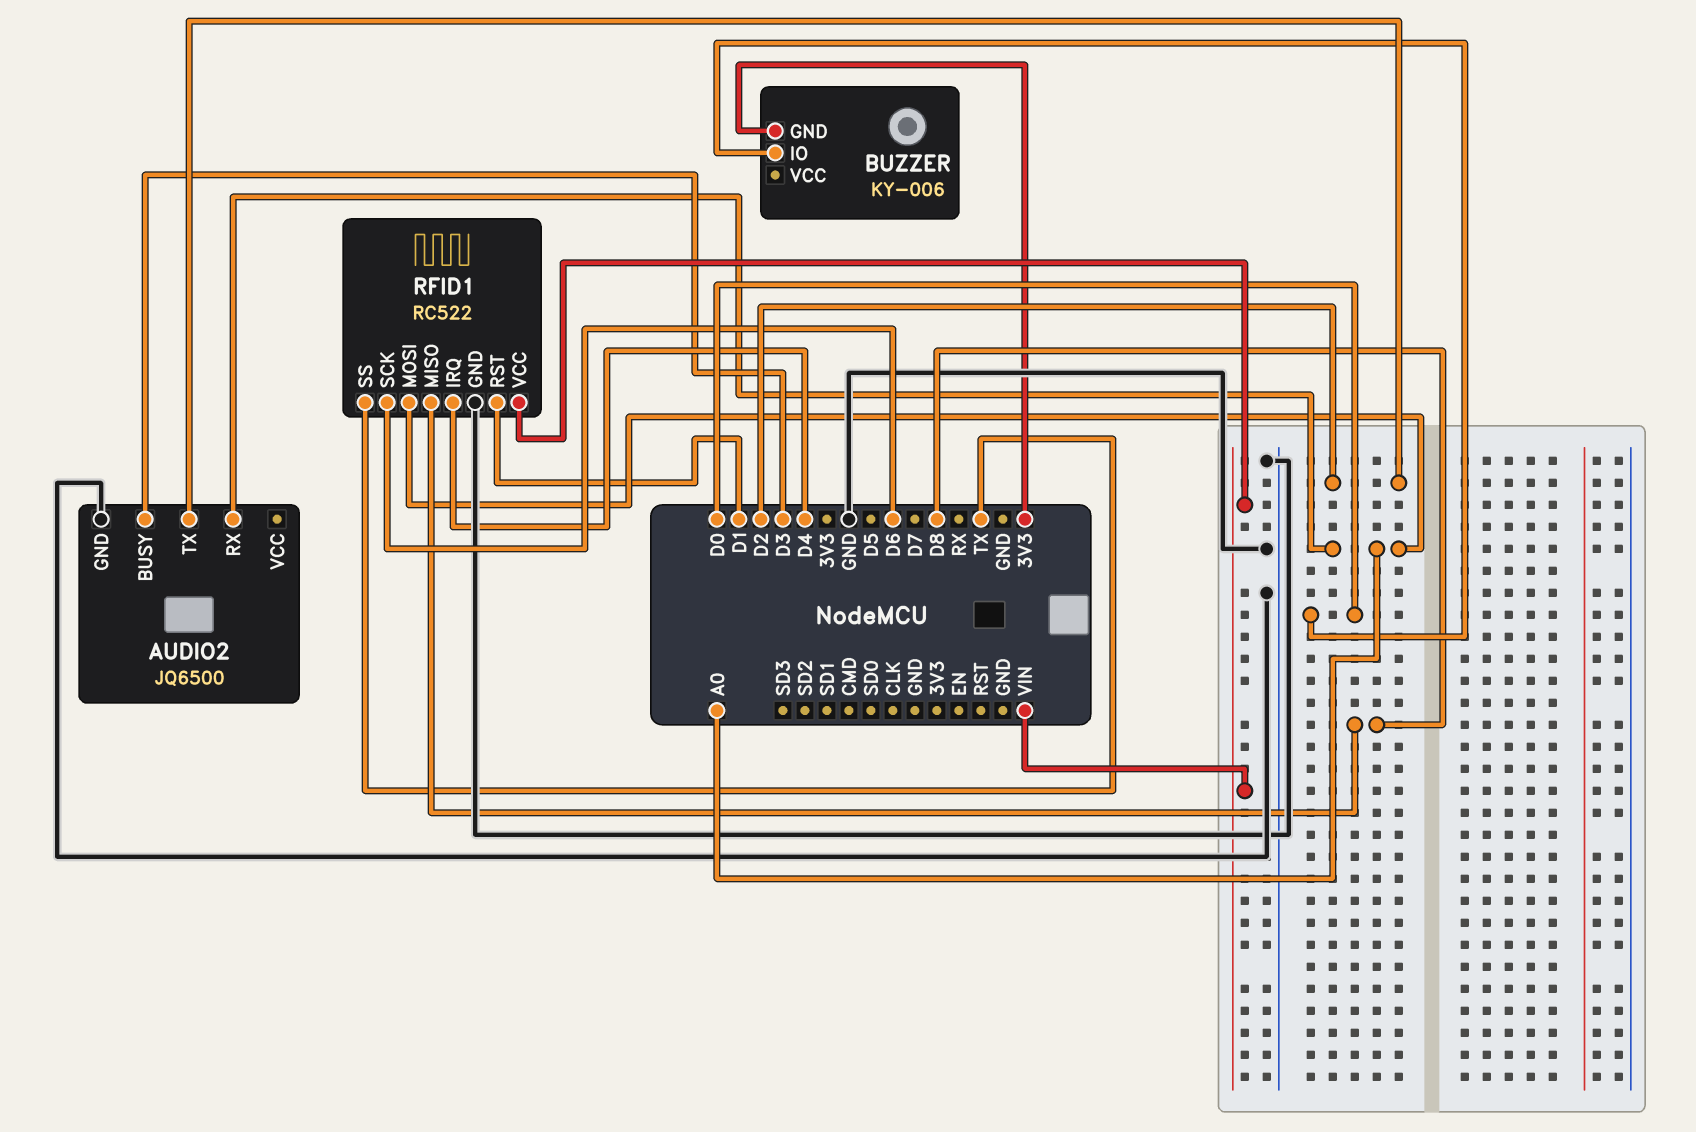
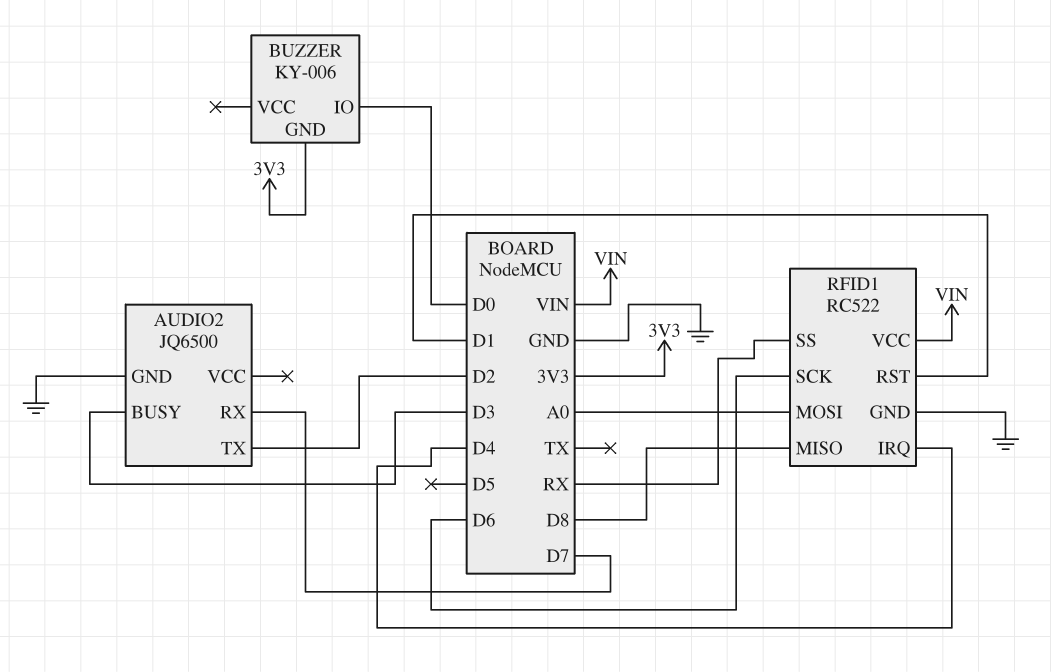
AUDIO2 pin RX: A0 -> D7
RFID1 pin SS: TX -> RX

